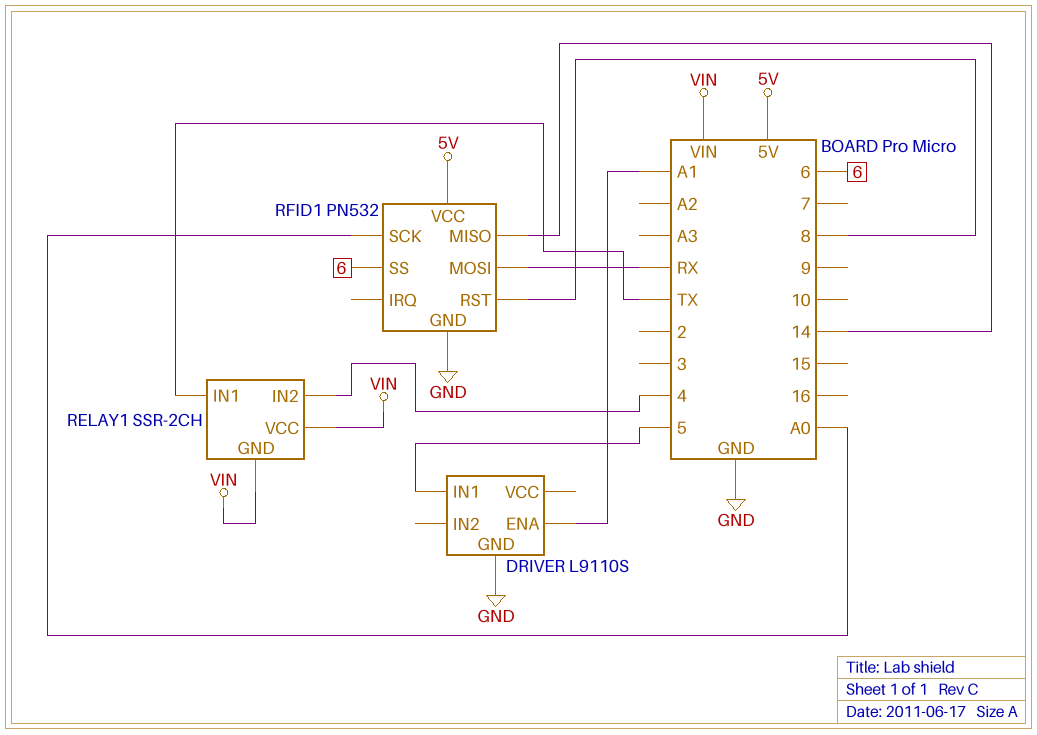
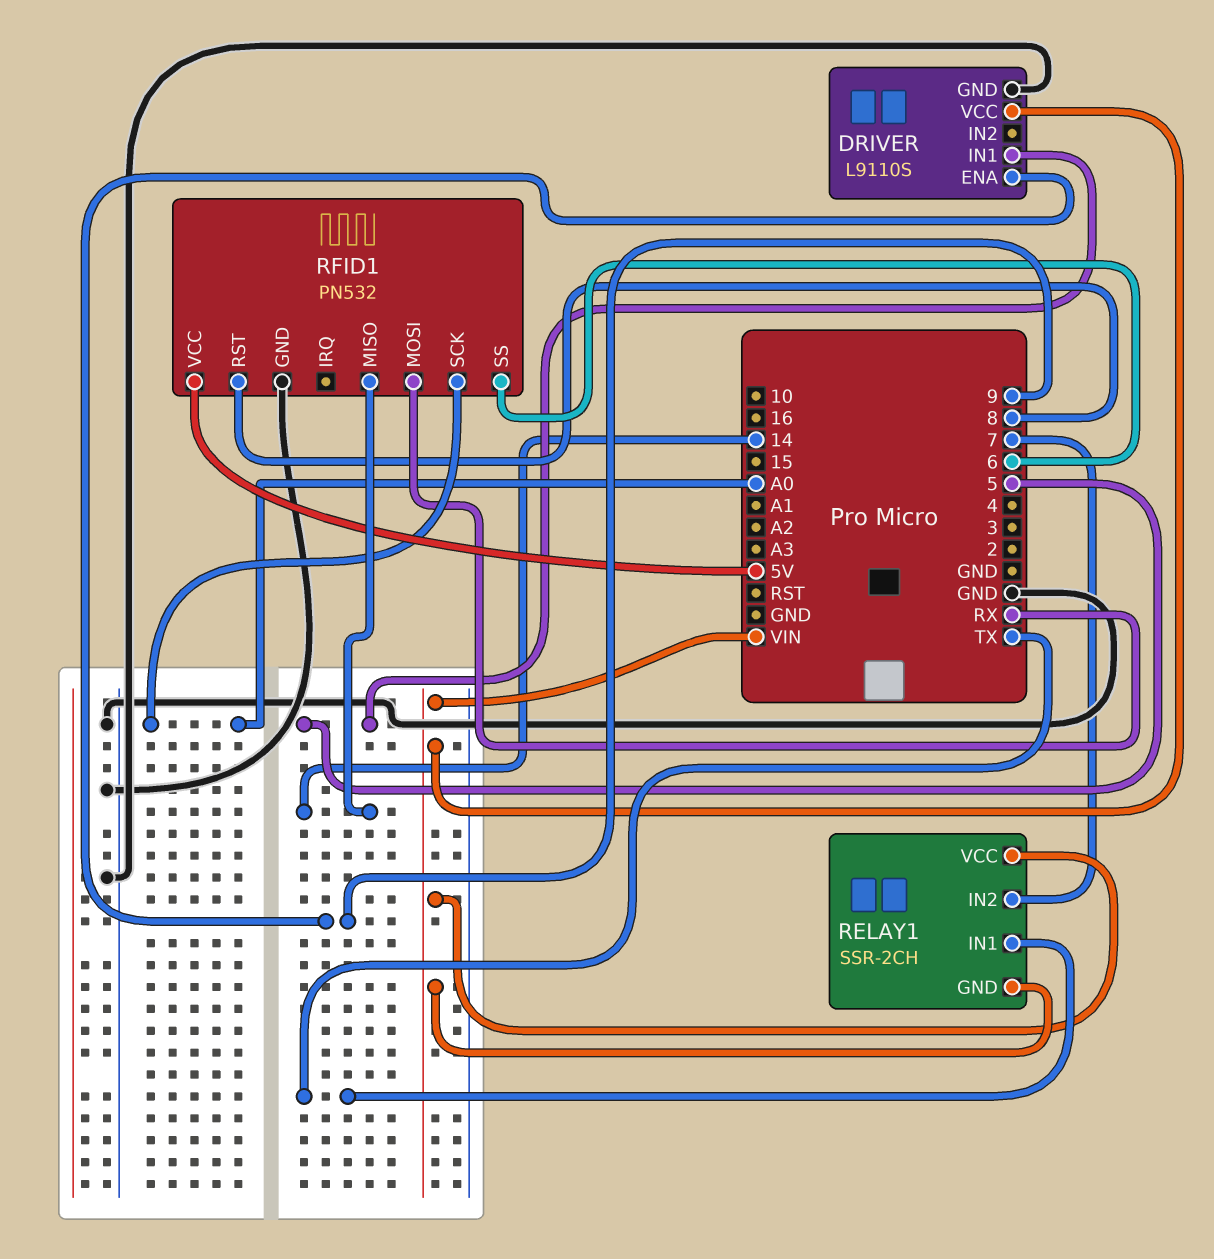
DRIVER pin ENA: A1 -> 9
DRIVER pin VCC: none -> VIN
RELAY1 pin IN2: 4 -> 7

